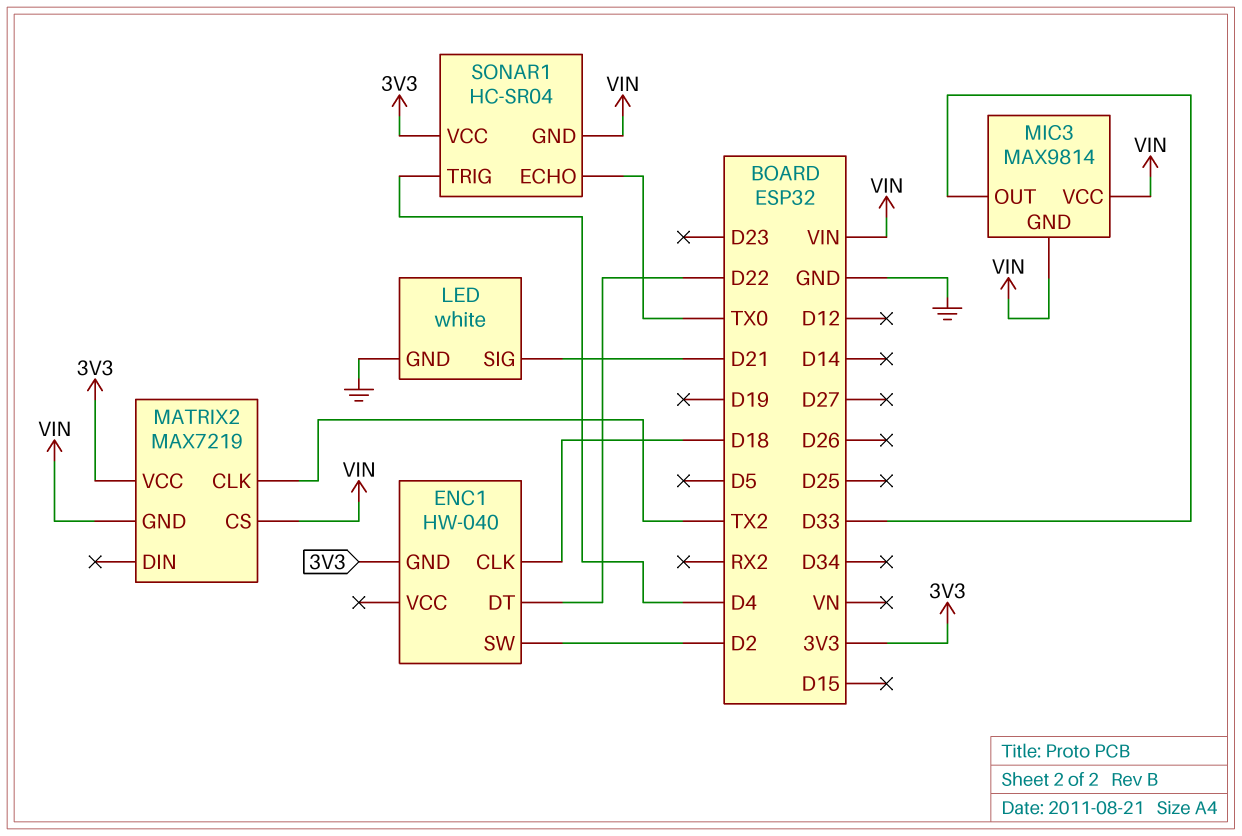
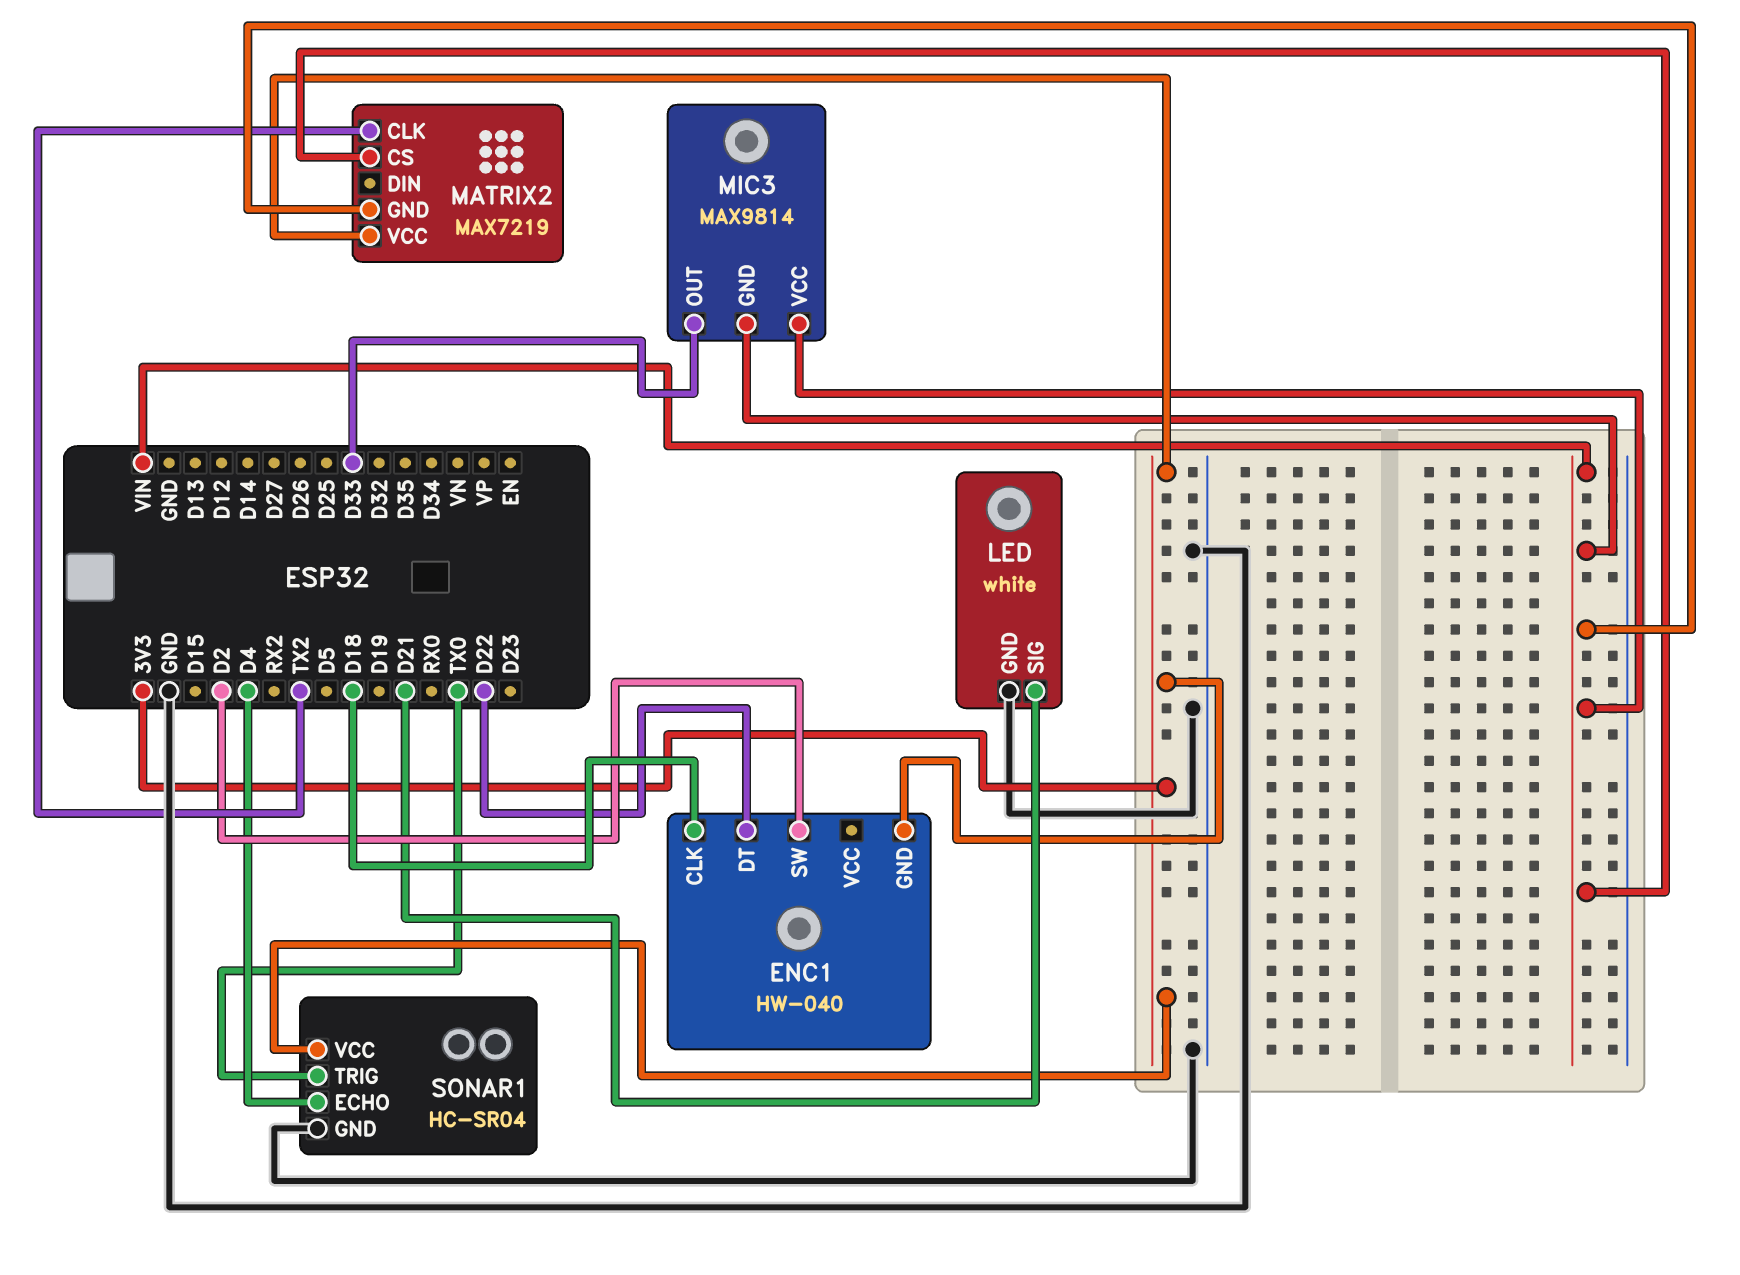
SONAR1 pin ECHO: TX0 -> D4
SONAR1 pin GND: VIN -> GND
SONAR1 pin TRIG: D4 -> TX0

